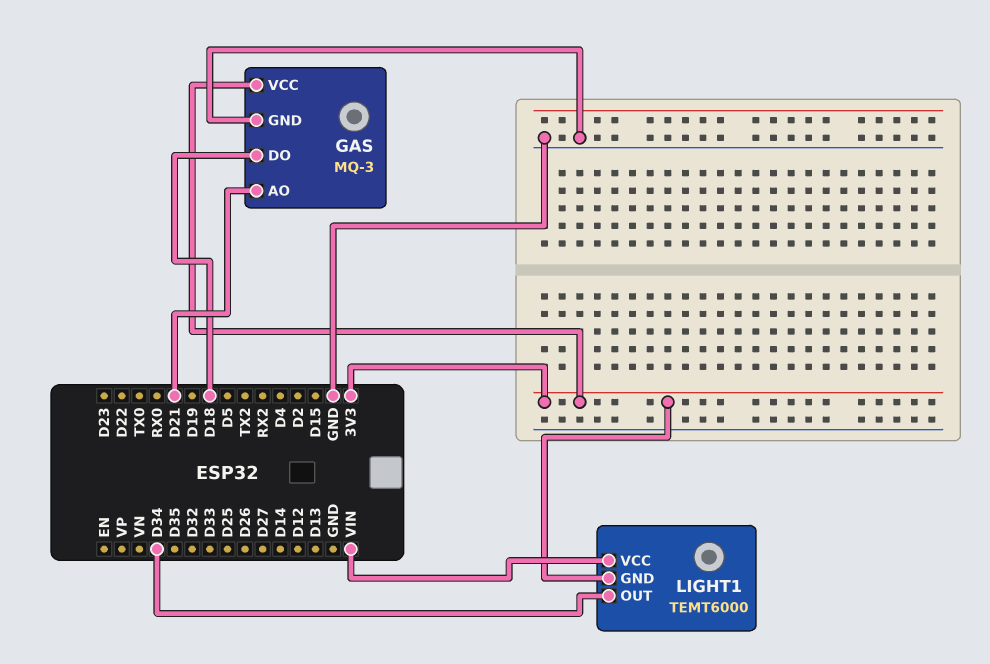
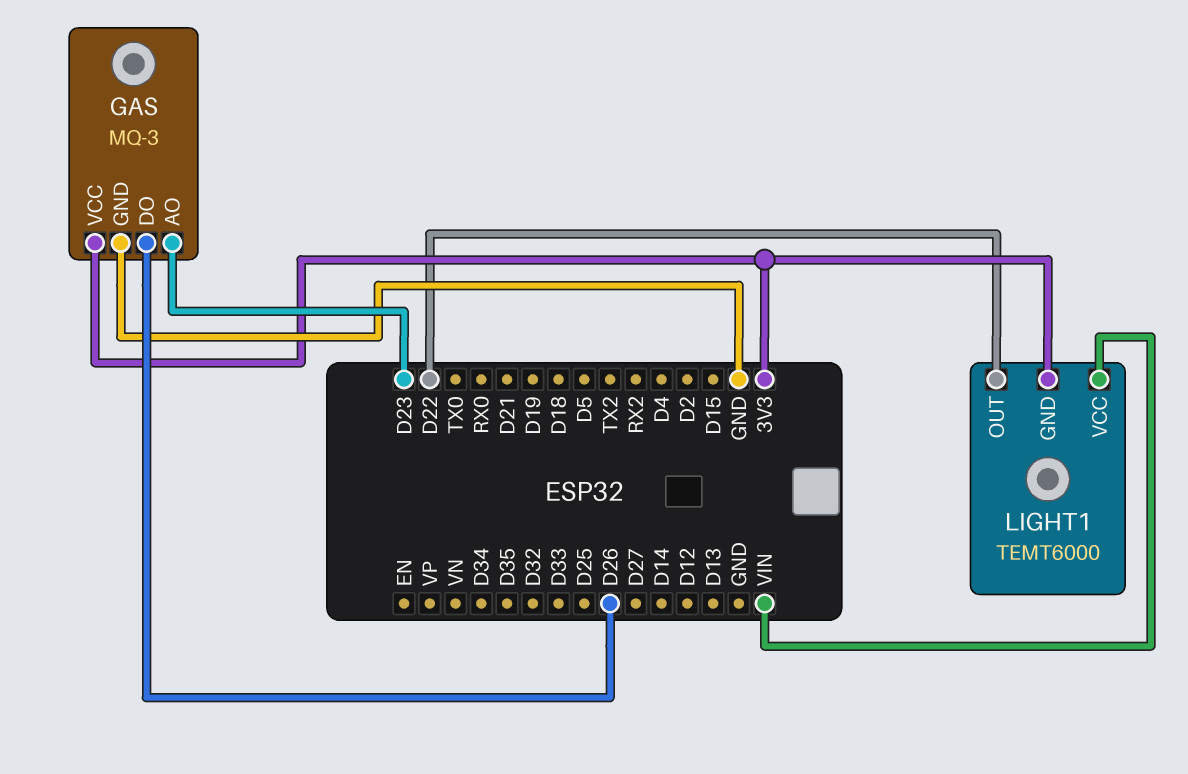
GAS pin AO: D21 -> D23
GAS pin DO: D18 -> D26
LIGHT1 pin OUT: D34 -> D22

